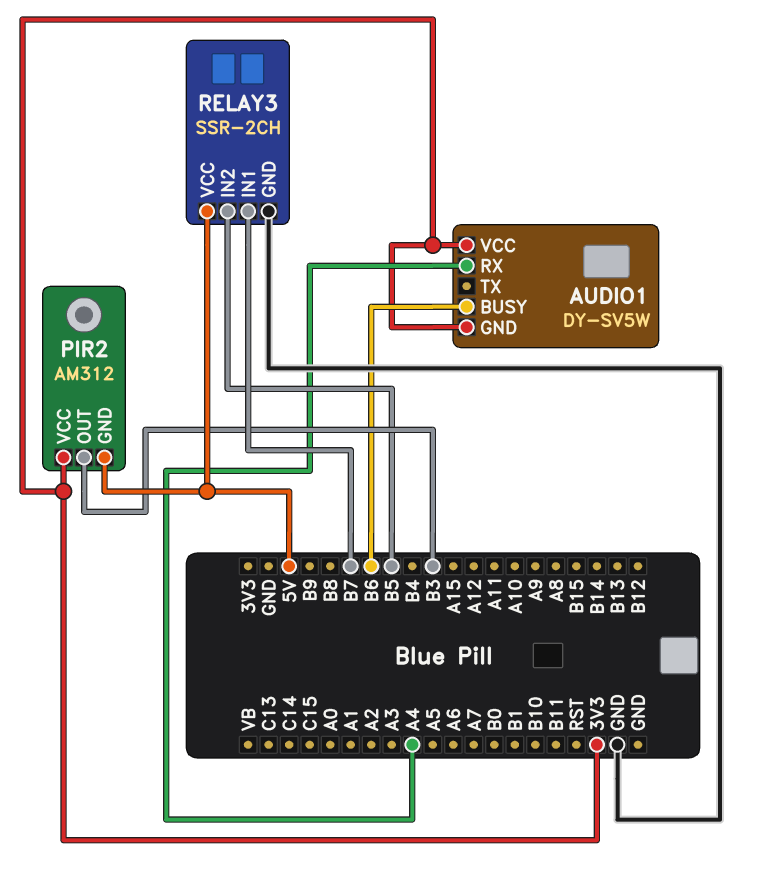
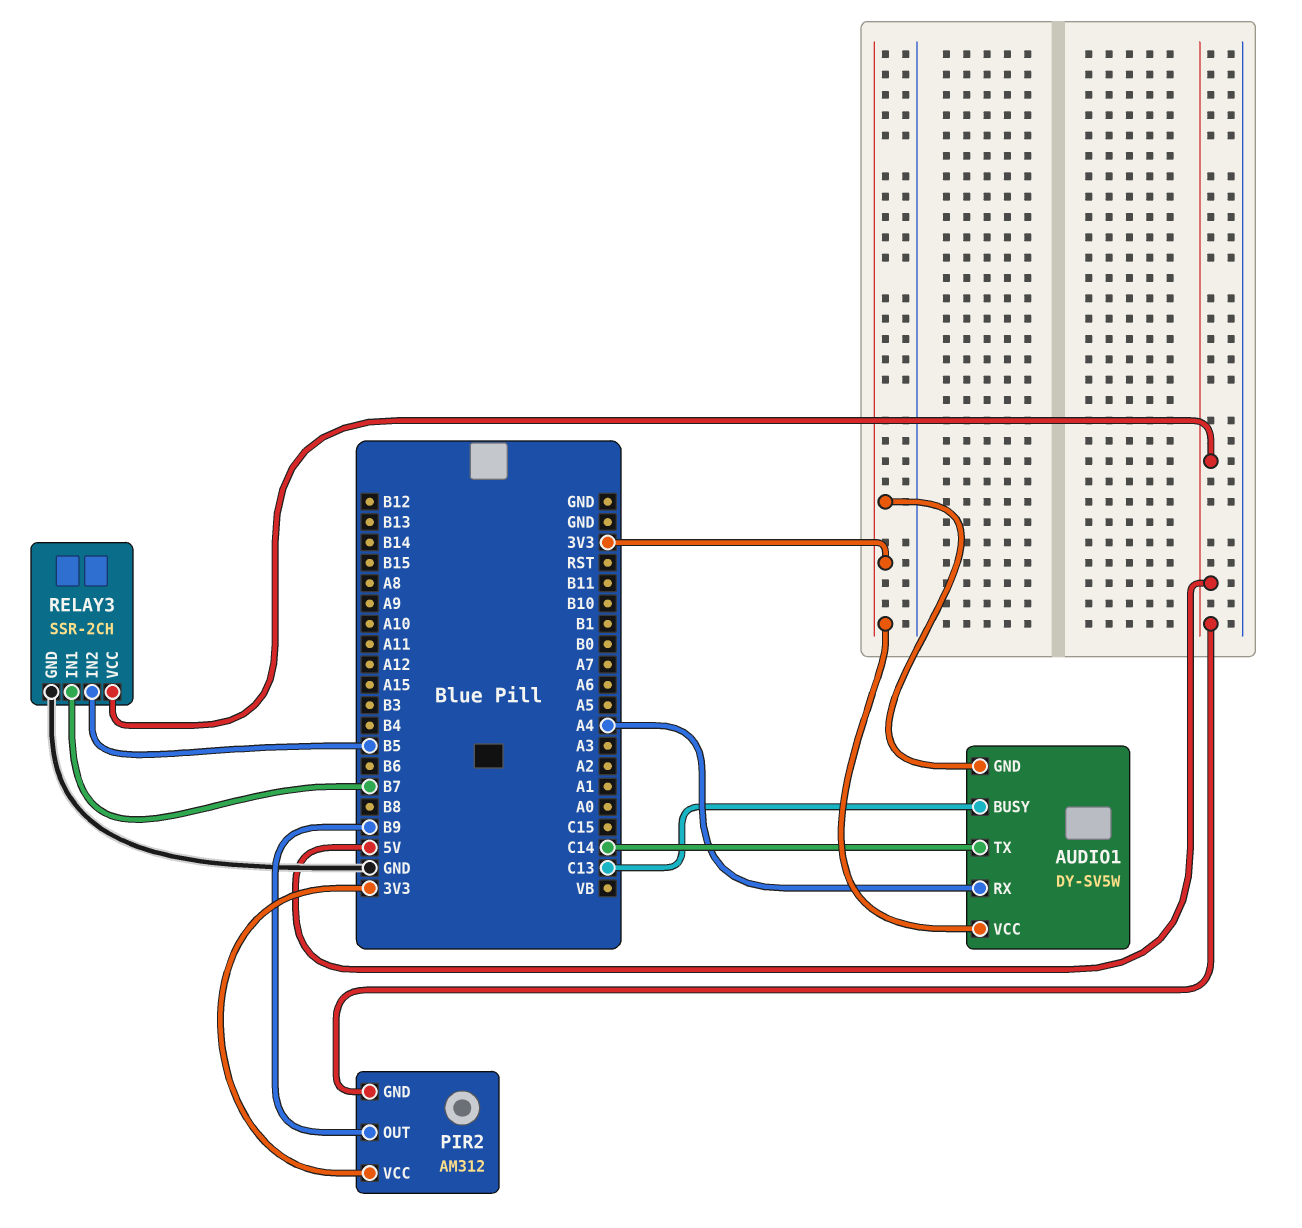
AUDIO1 pin BUSY: B6 -> C13
AUDIO1 pin TX: none -> C14
PIR2 pin OUT: B3 -> B9

